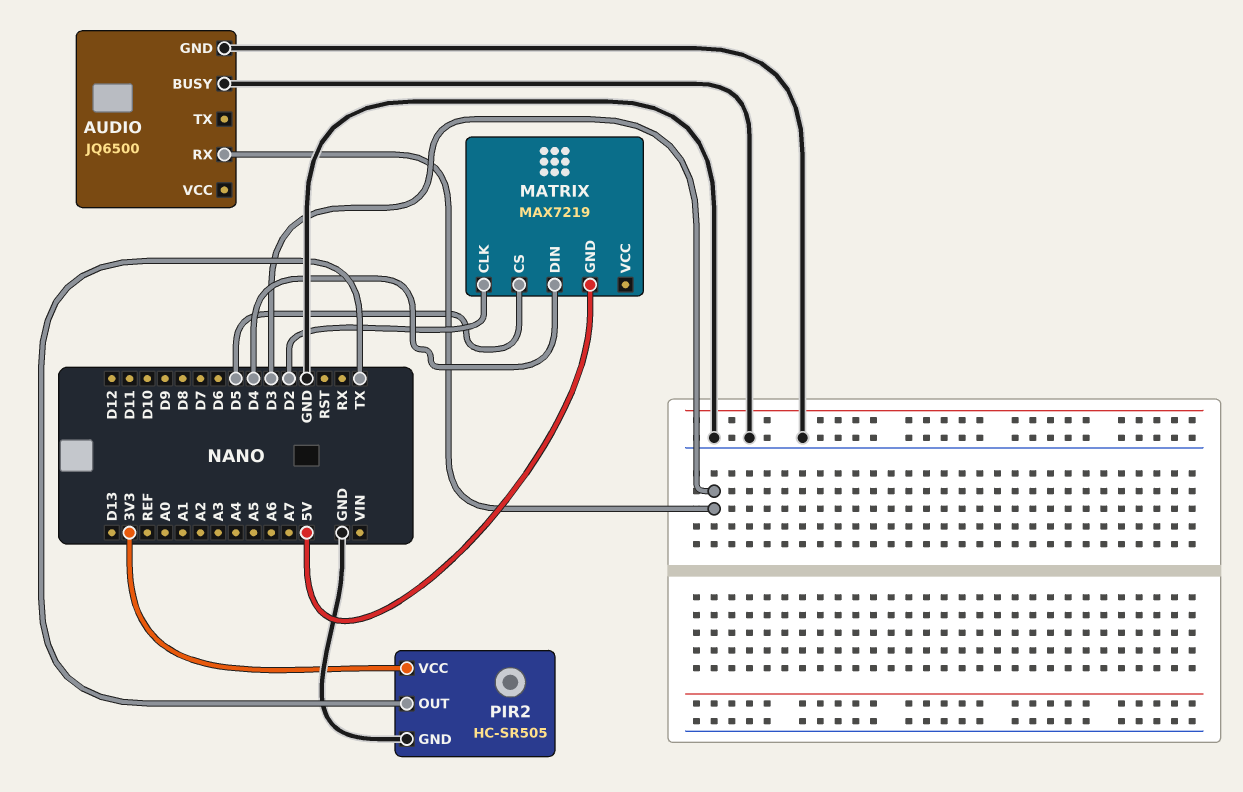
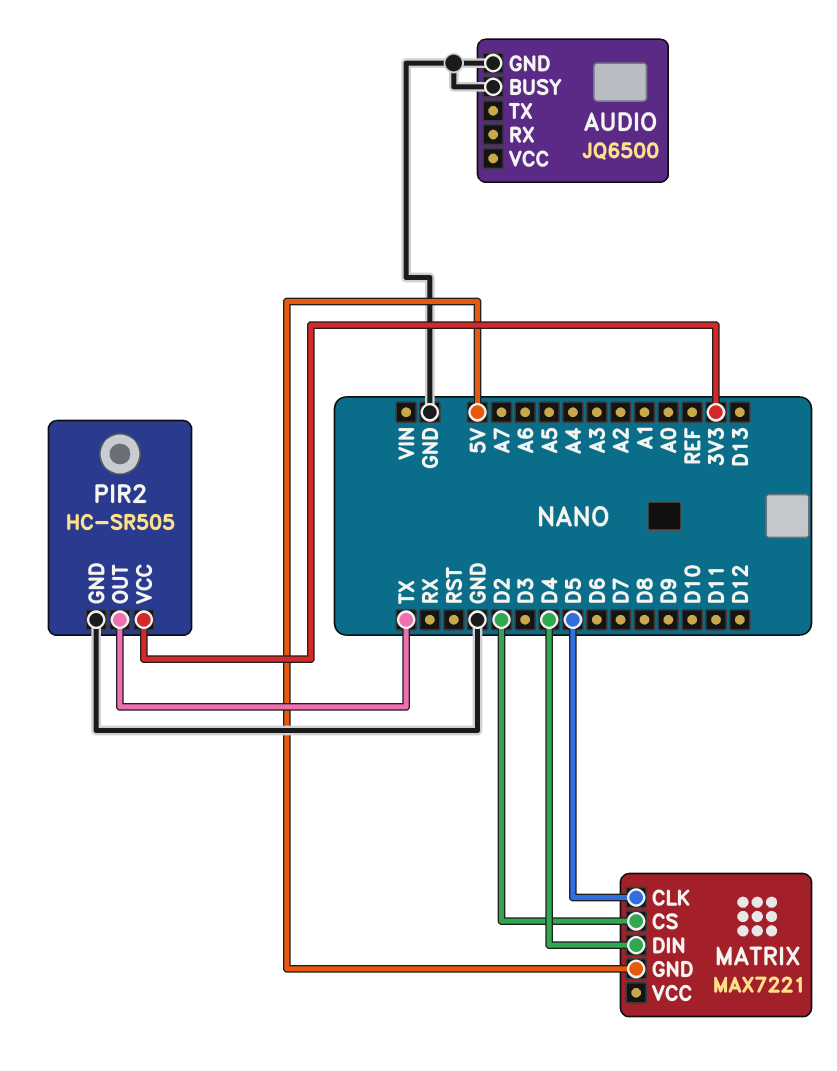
AUDIO pin RX: D3 -> none
MATRIX: MAX7219 -> MAX7221
MATRIX pin CLK: D2 -> D5
MATRIX pin CS: D5 -> D2

